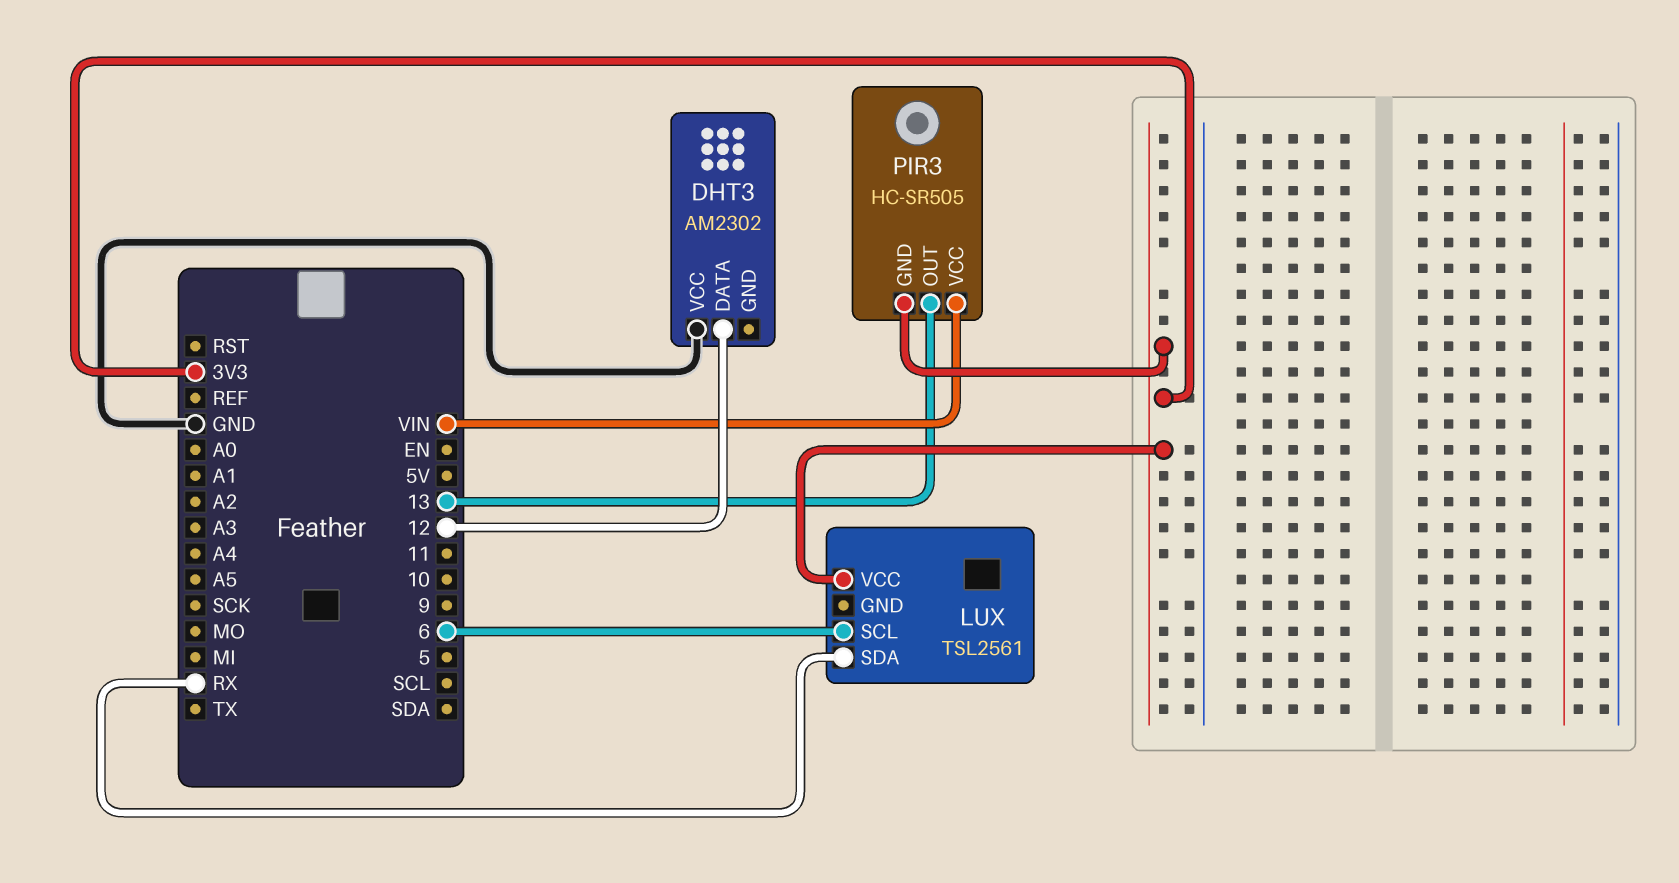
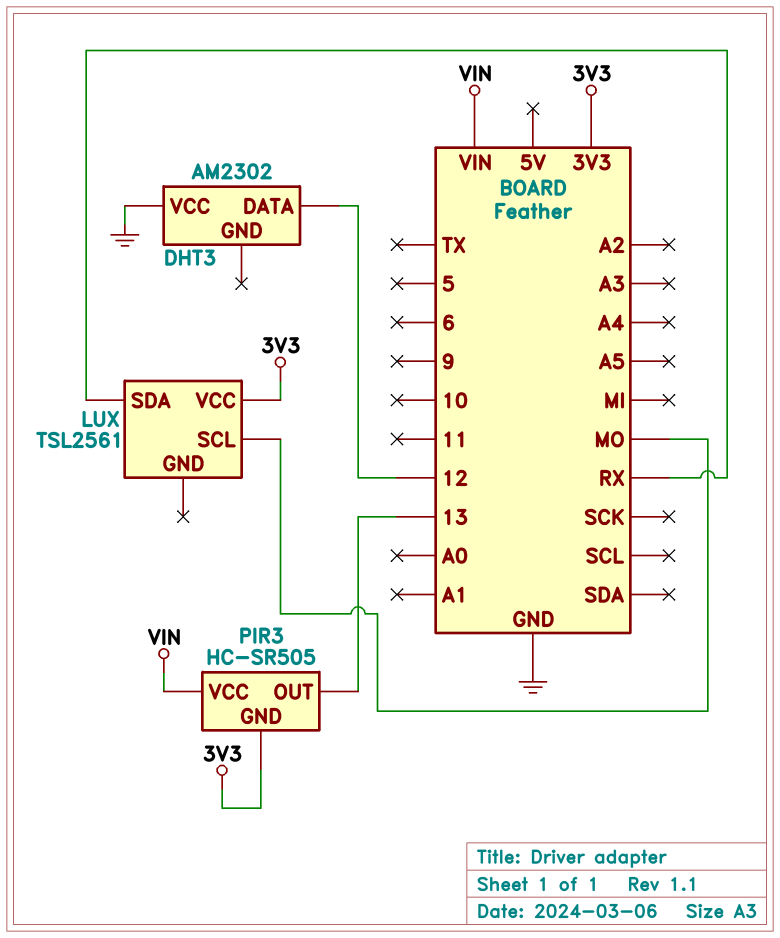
LUX pin SCL: 6 -> MO

